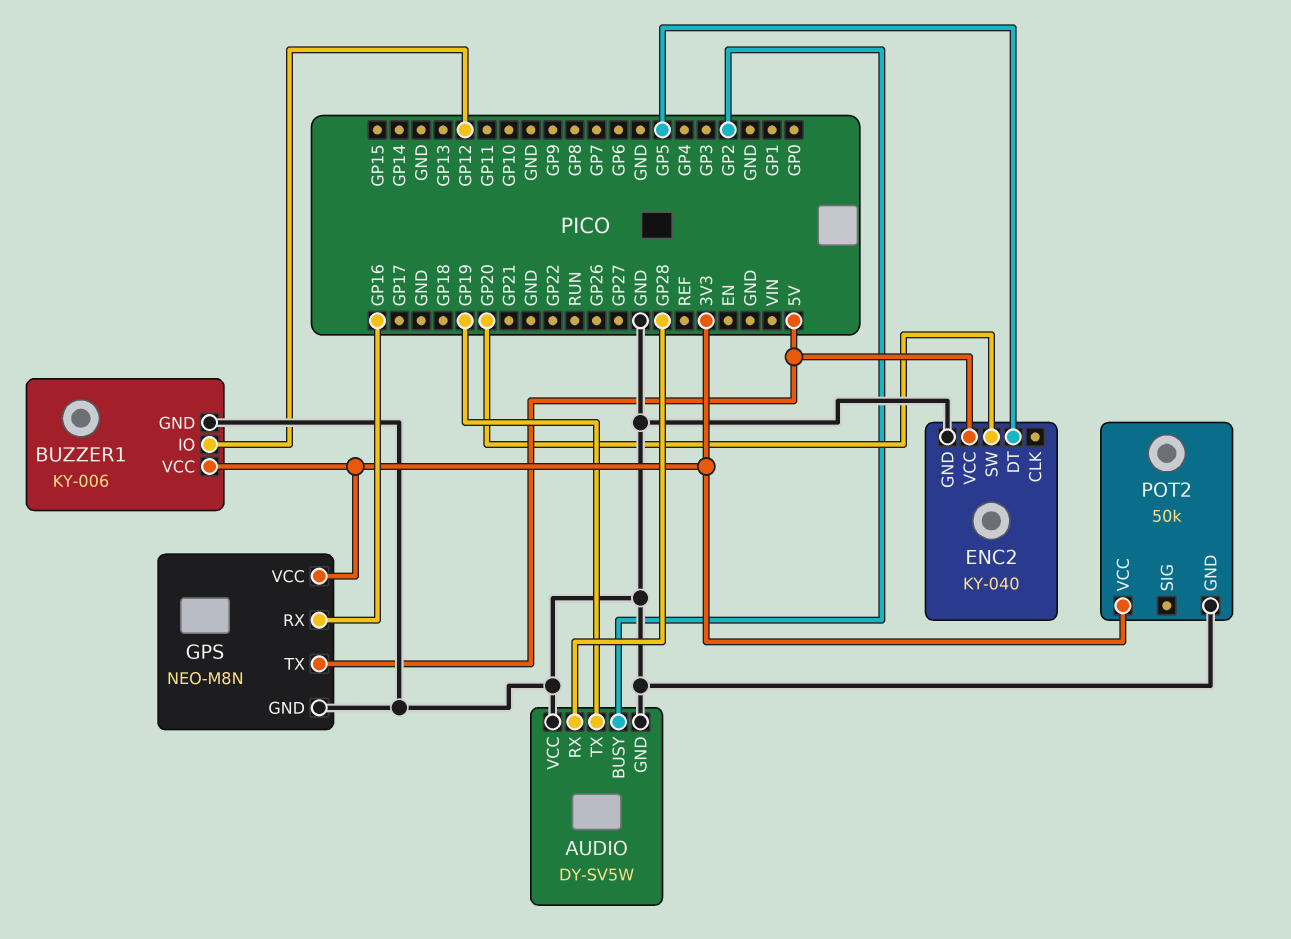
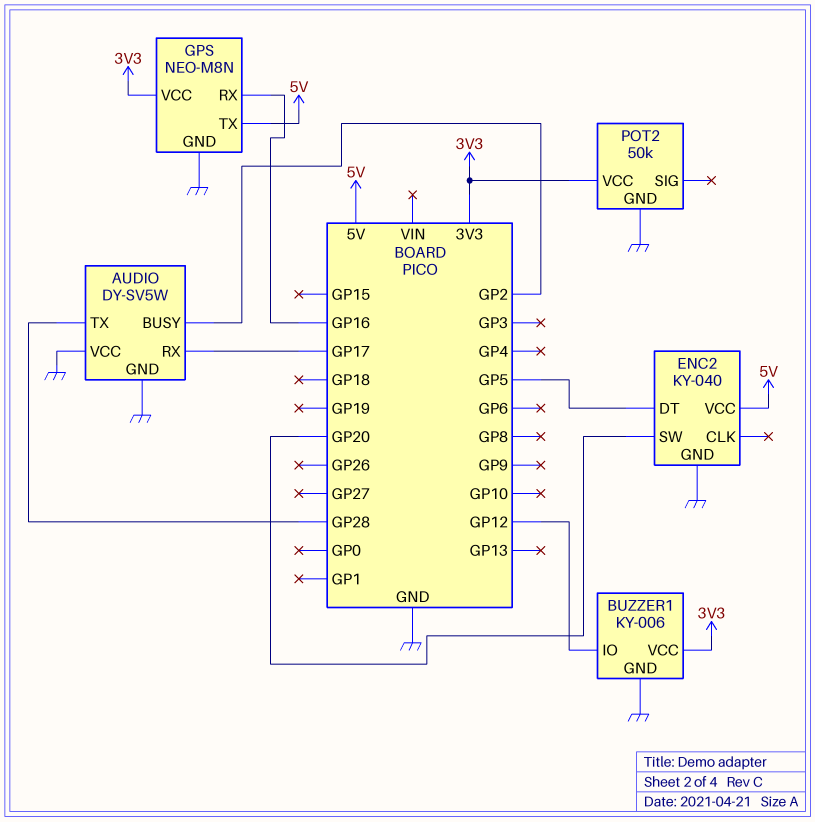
AUDIO pin RX: GP28 -> GP17
AUDIO pin TX: GP19 -> GP28

